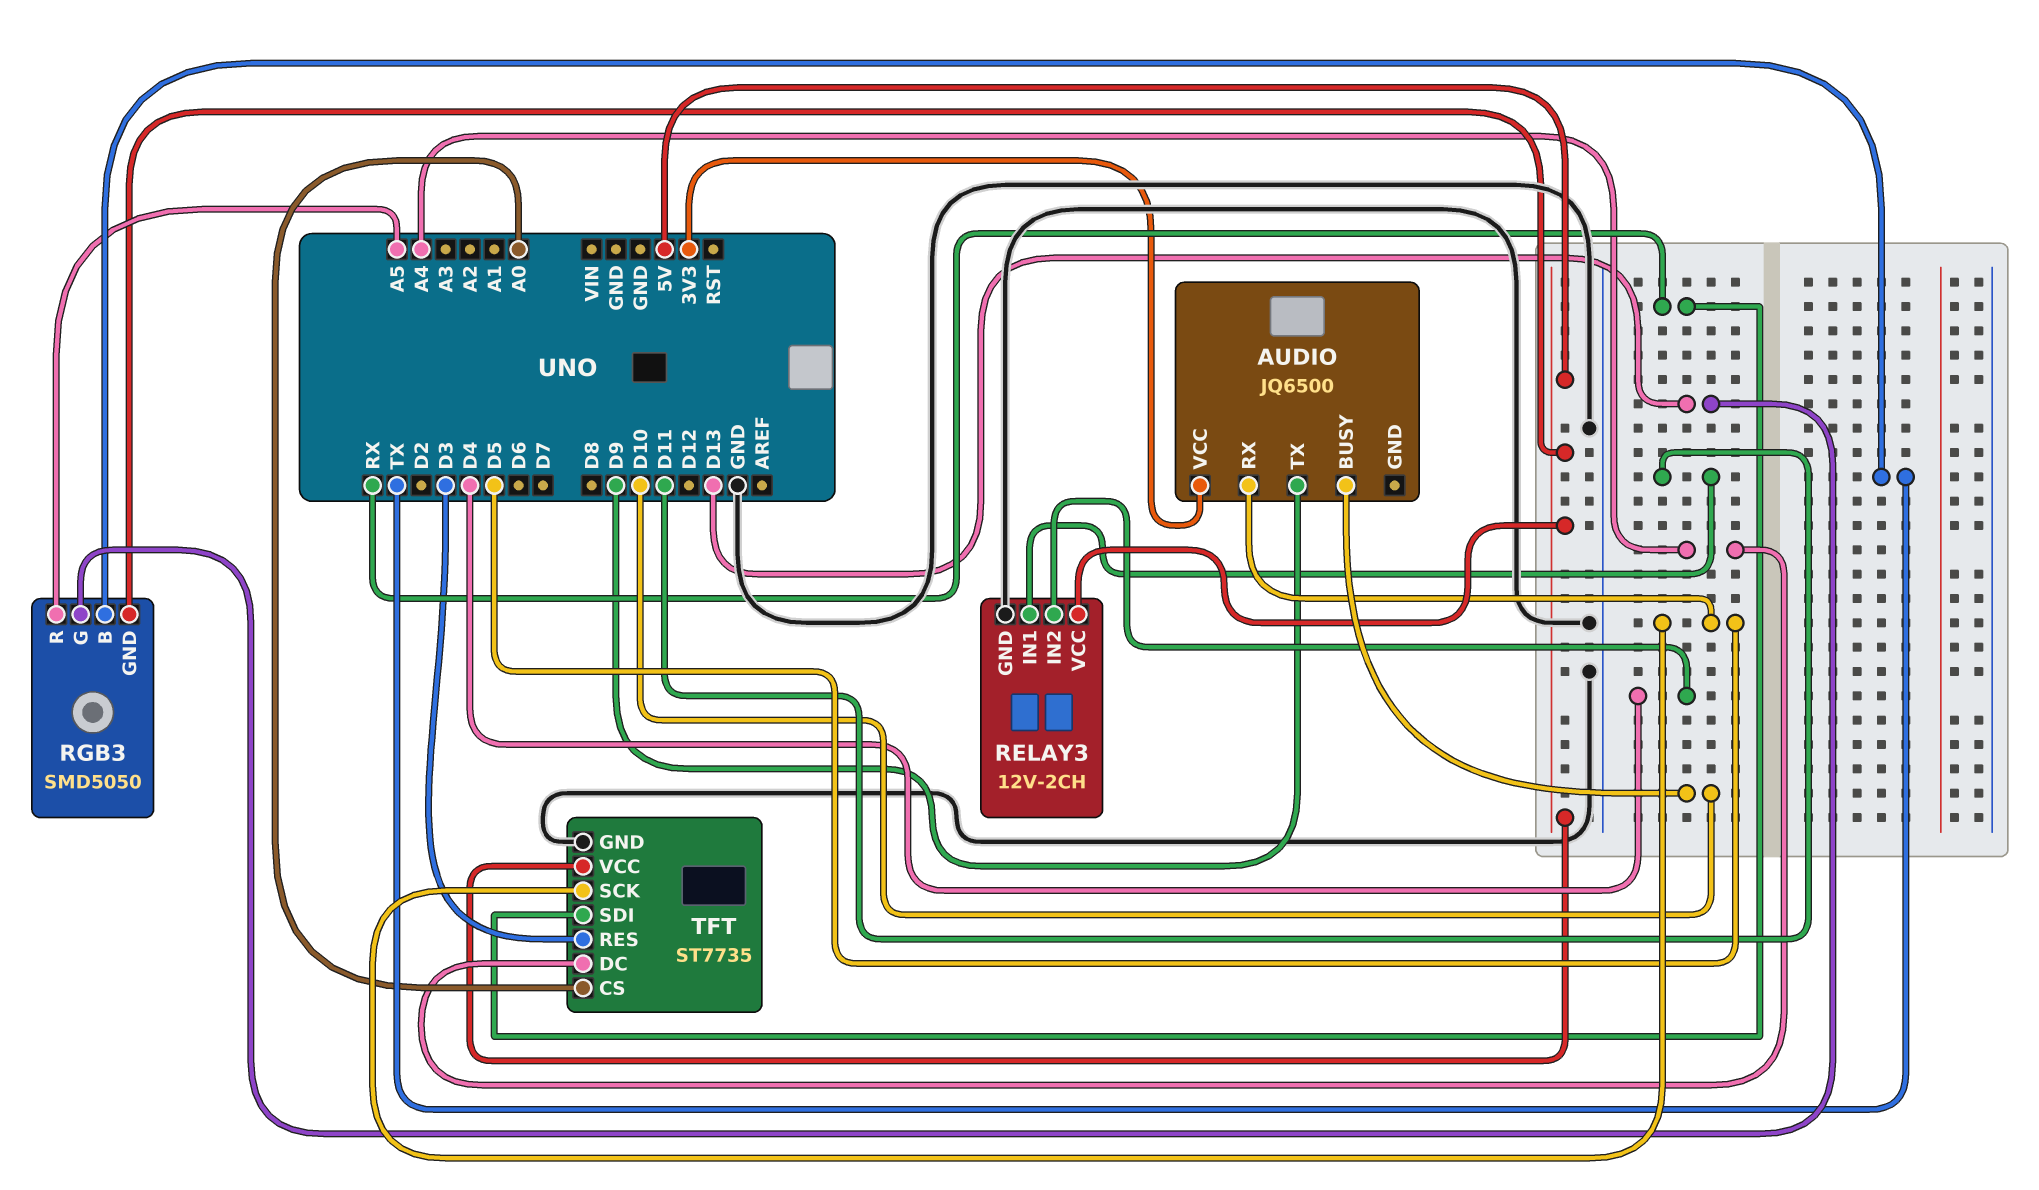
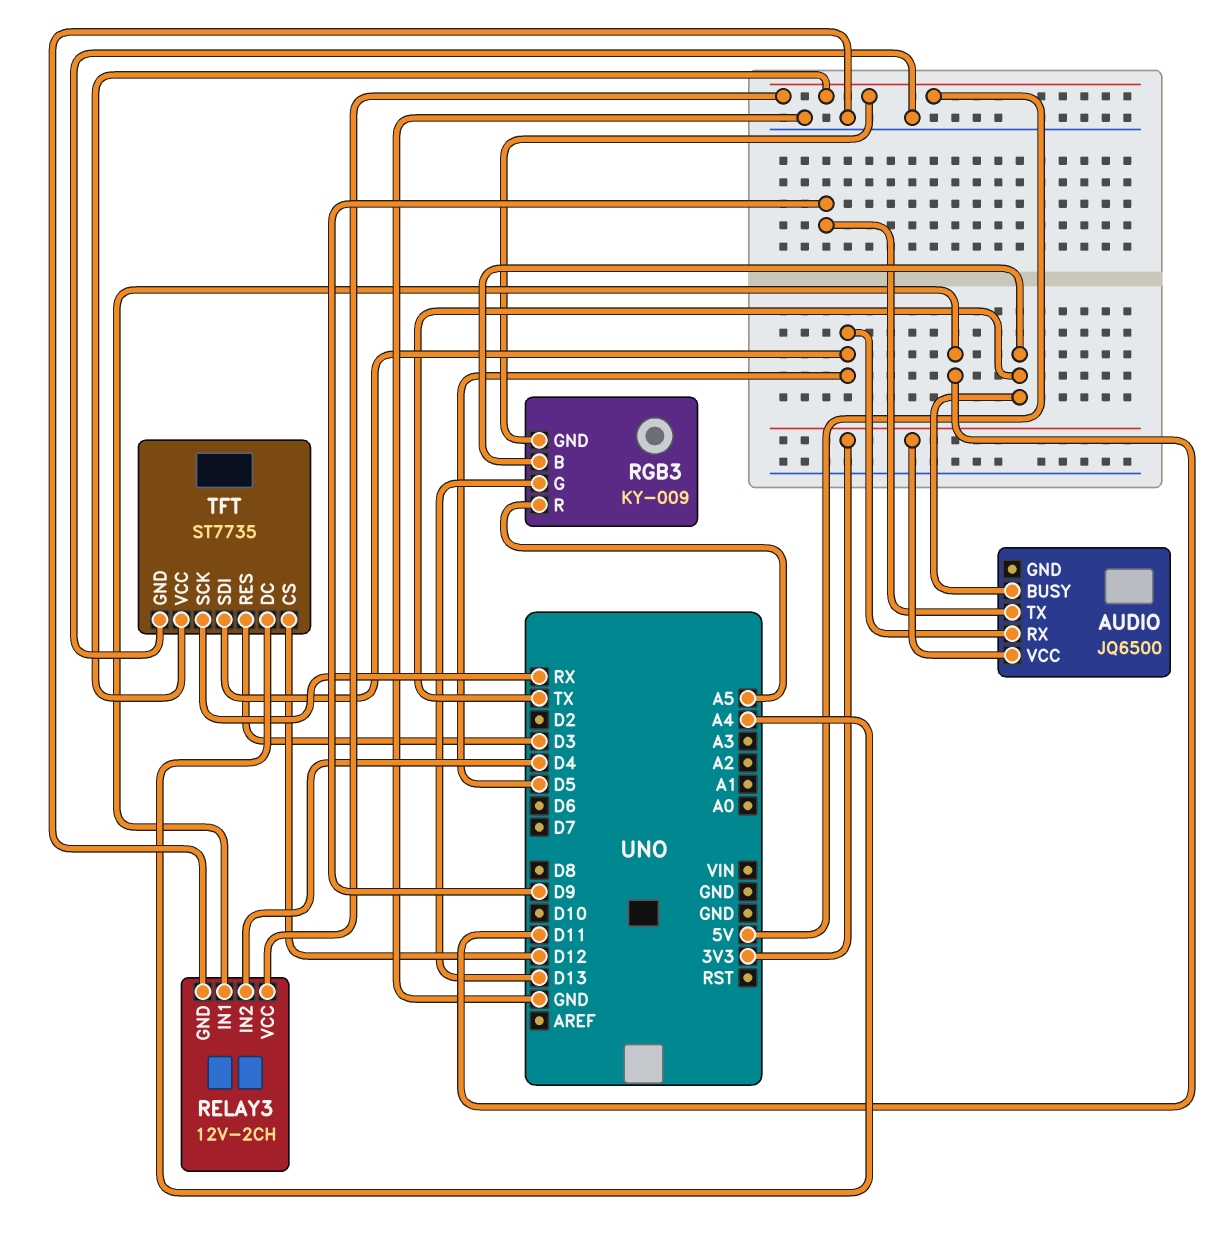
AUDIO pin BUSY: D10 -> TX
RGB3: SMD5050 -> KY-009
TFT pin CS: A0 -> D12
TFT pin SCK: D5 -> RX
TFT pin SDI: RX -> D5

